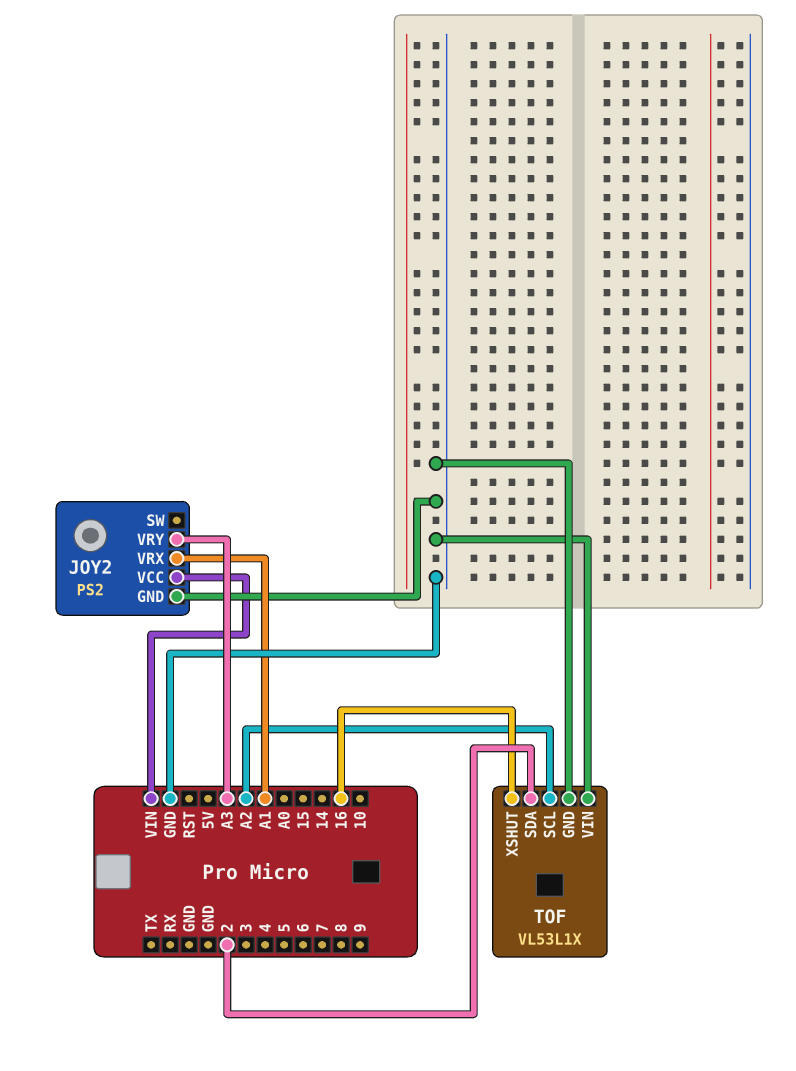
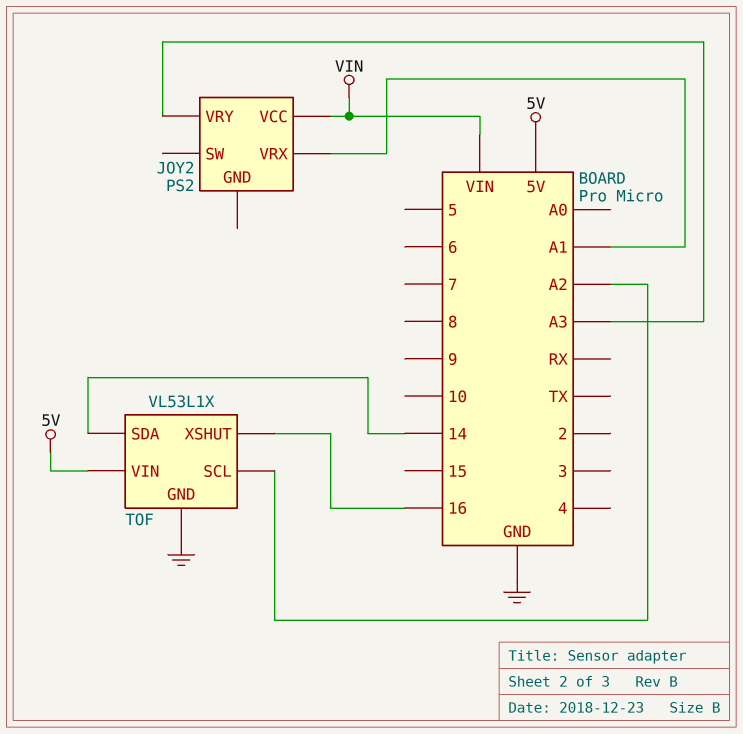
JOY2 pin GND: GND -> none
TOF pin SDA: 2 -> 14
TOF pin VIN: GND -> 5V

